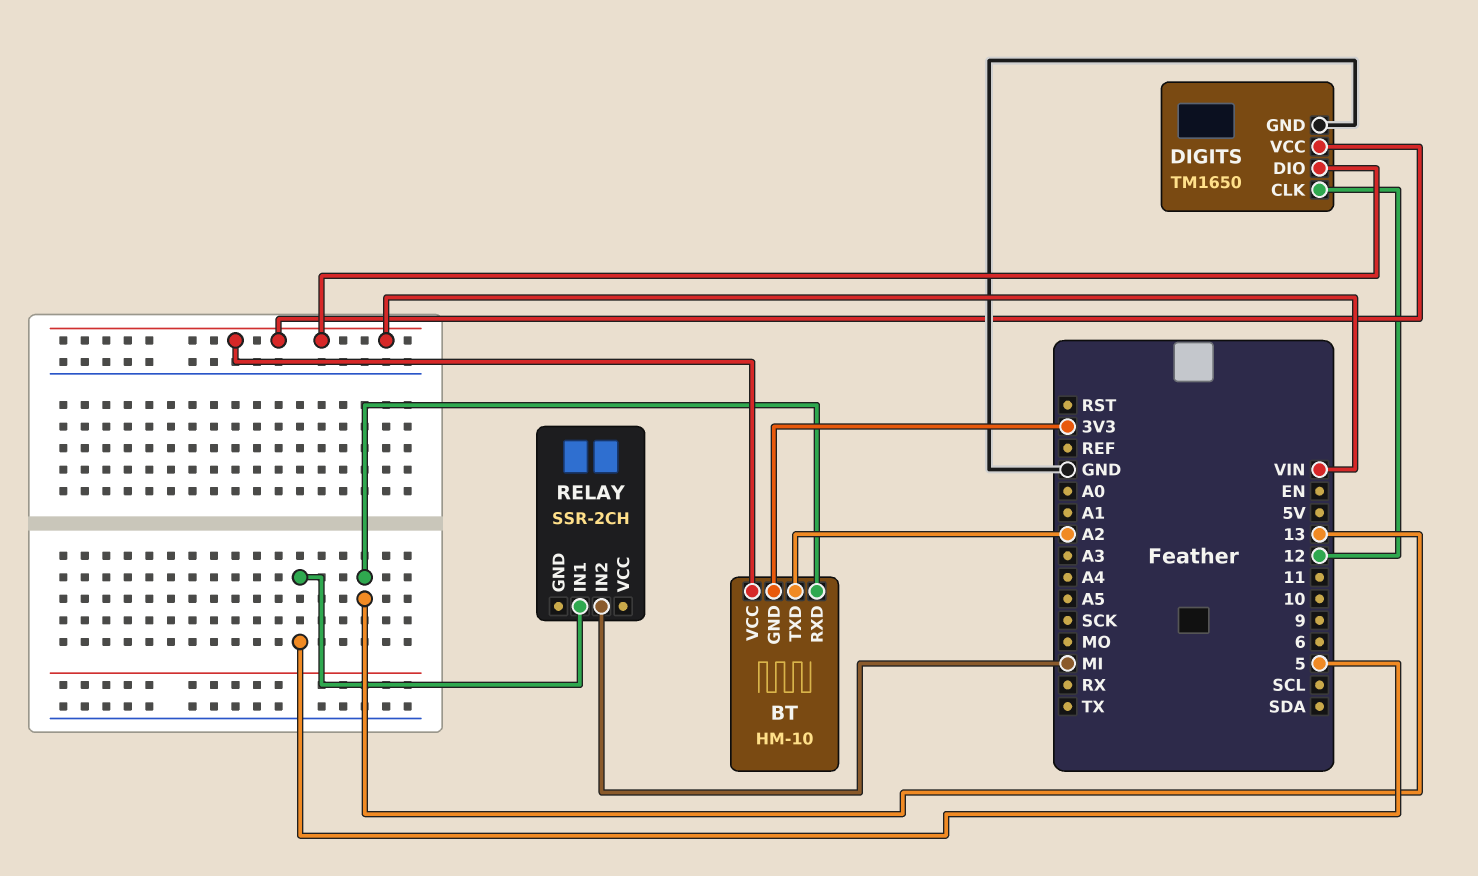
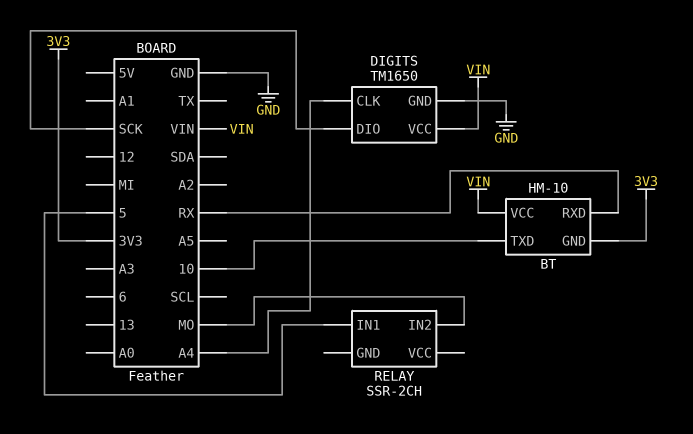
BT pin RXD: 13 -> RX
BT pin TXD: A2 -> 10
DIGITS pin CLK: 12 -> A4
DIGITS pin DIO: VIN -> SCK
RELAY pin IN2: MI -> MO

